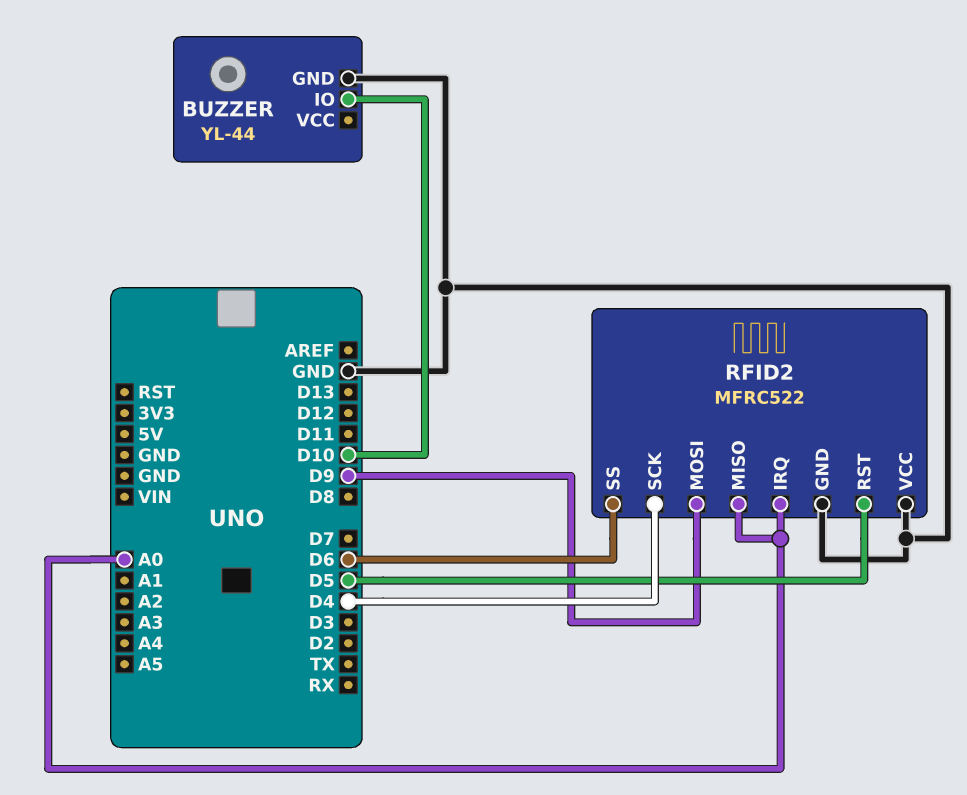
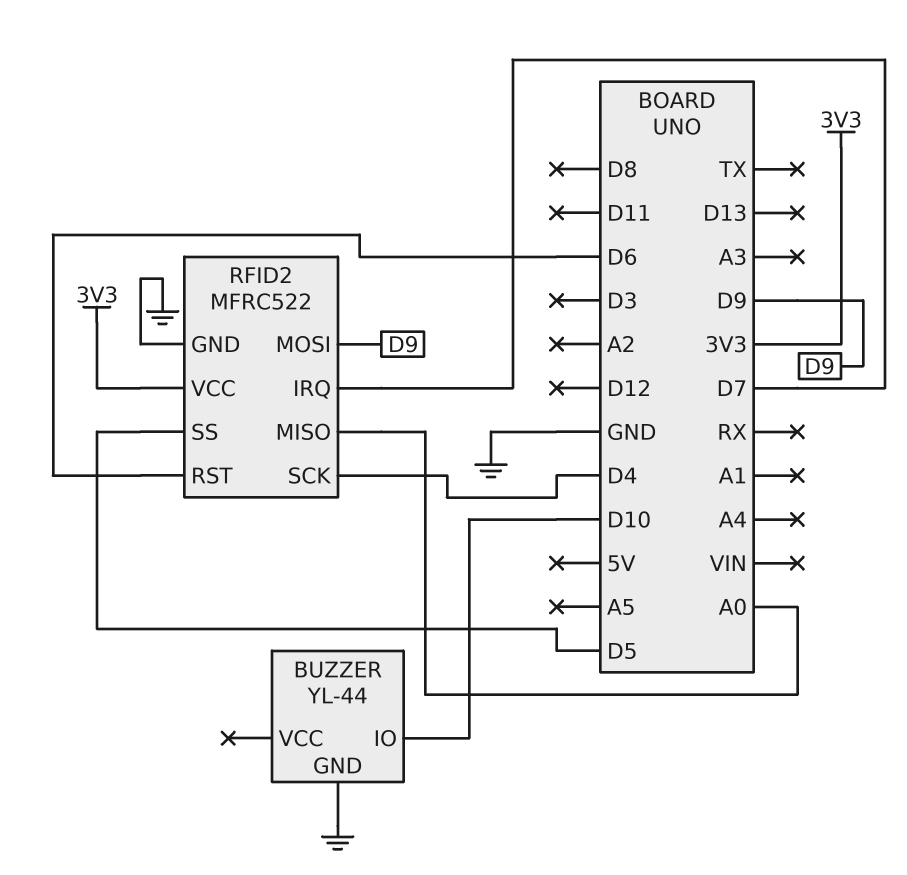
RFID2 pin IRQ: A0 -> D7
RFID2 pin RST: D5 -> D6
RFID2 pin SS: D6 -> D5
RFID2 pin VCC: GND -> 3V3

